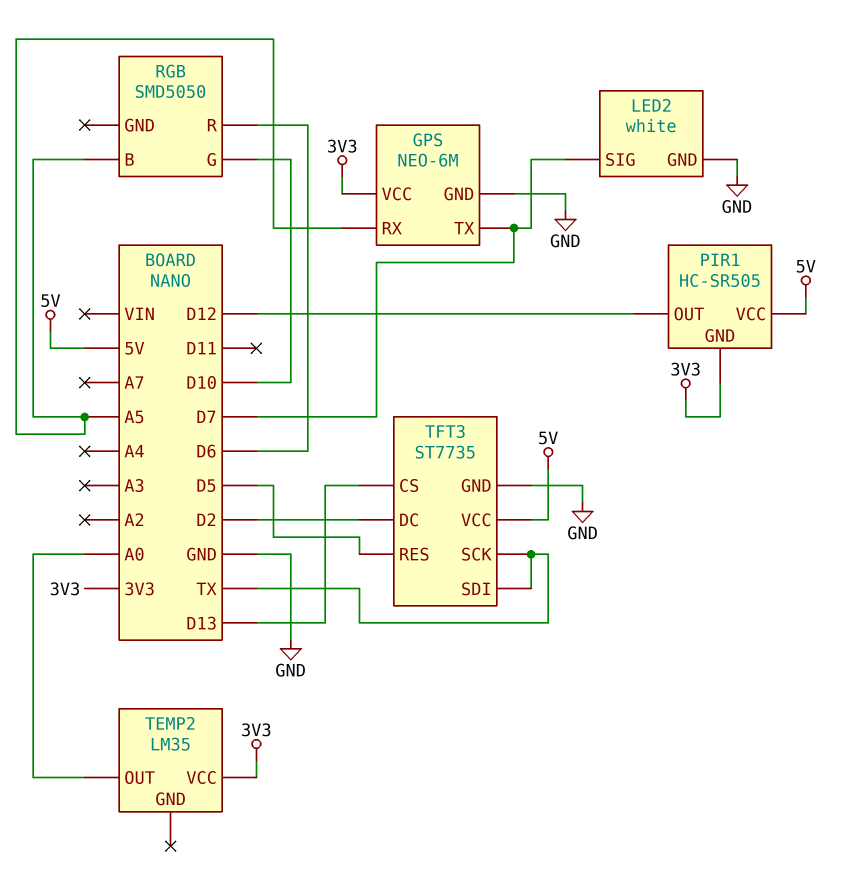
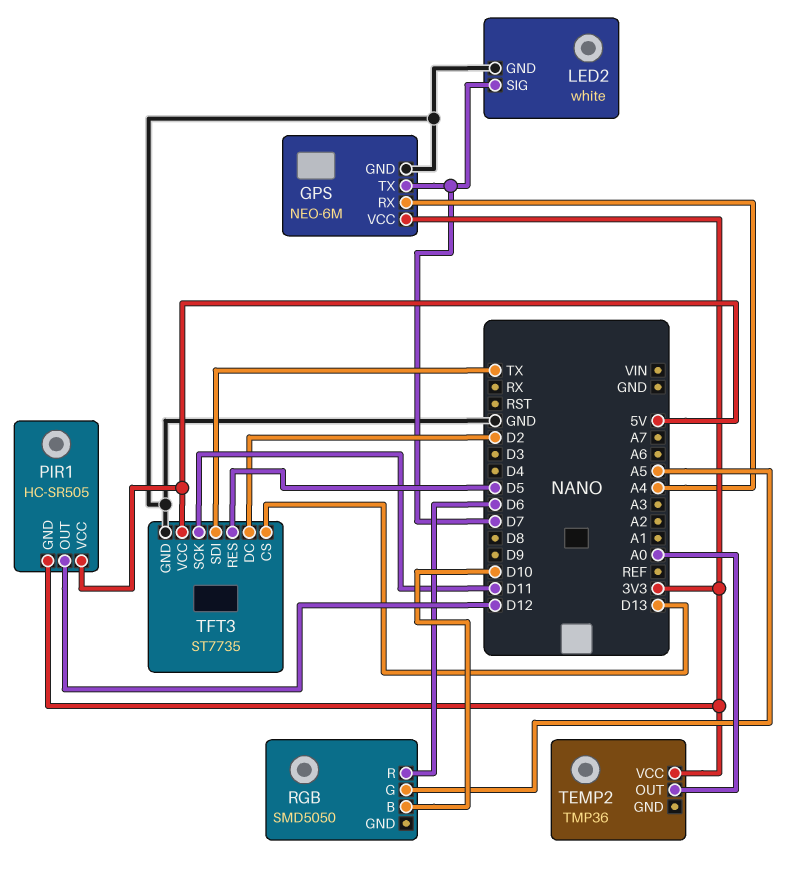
GPS pin RX: A5 -> A4
RGB pin B: A5 -> D10
RGB pin G: D10 -> A5
TEMP2: LM35 -> TMP36
TFT3 pin SCK: TX -> D11

